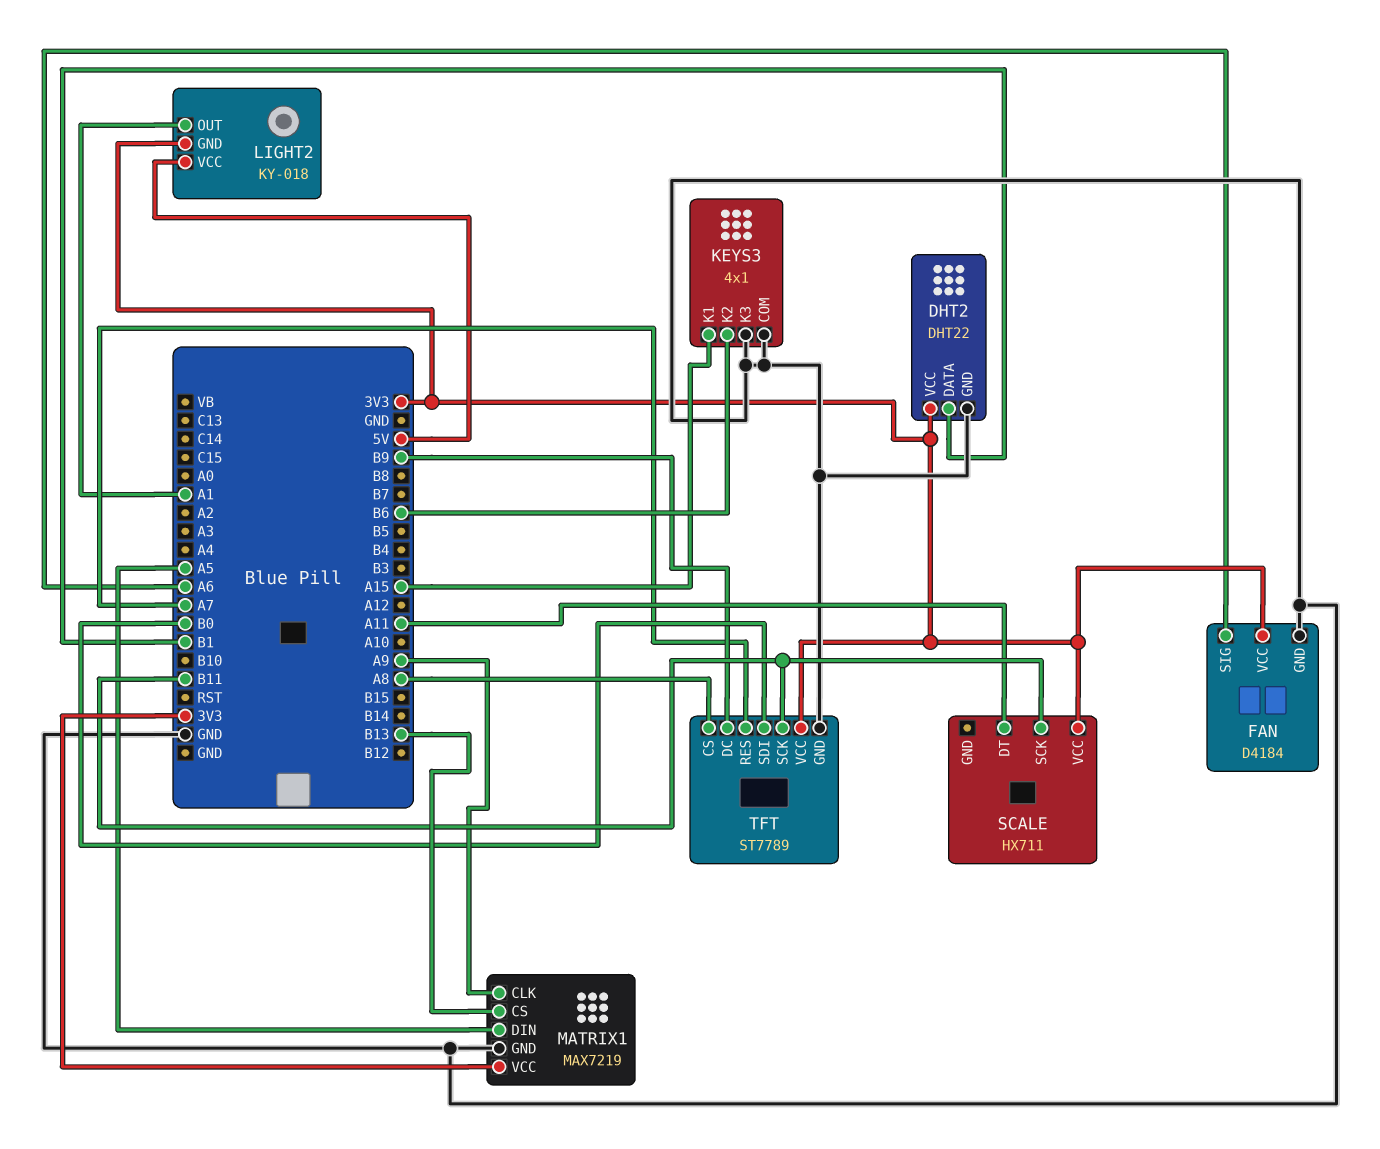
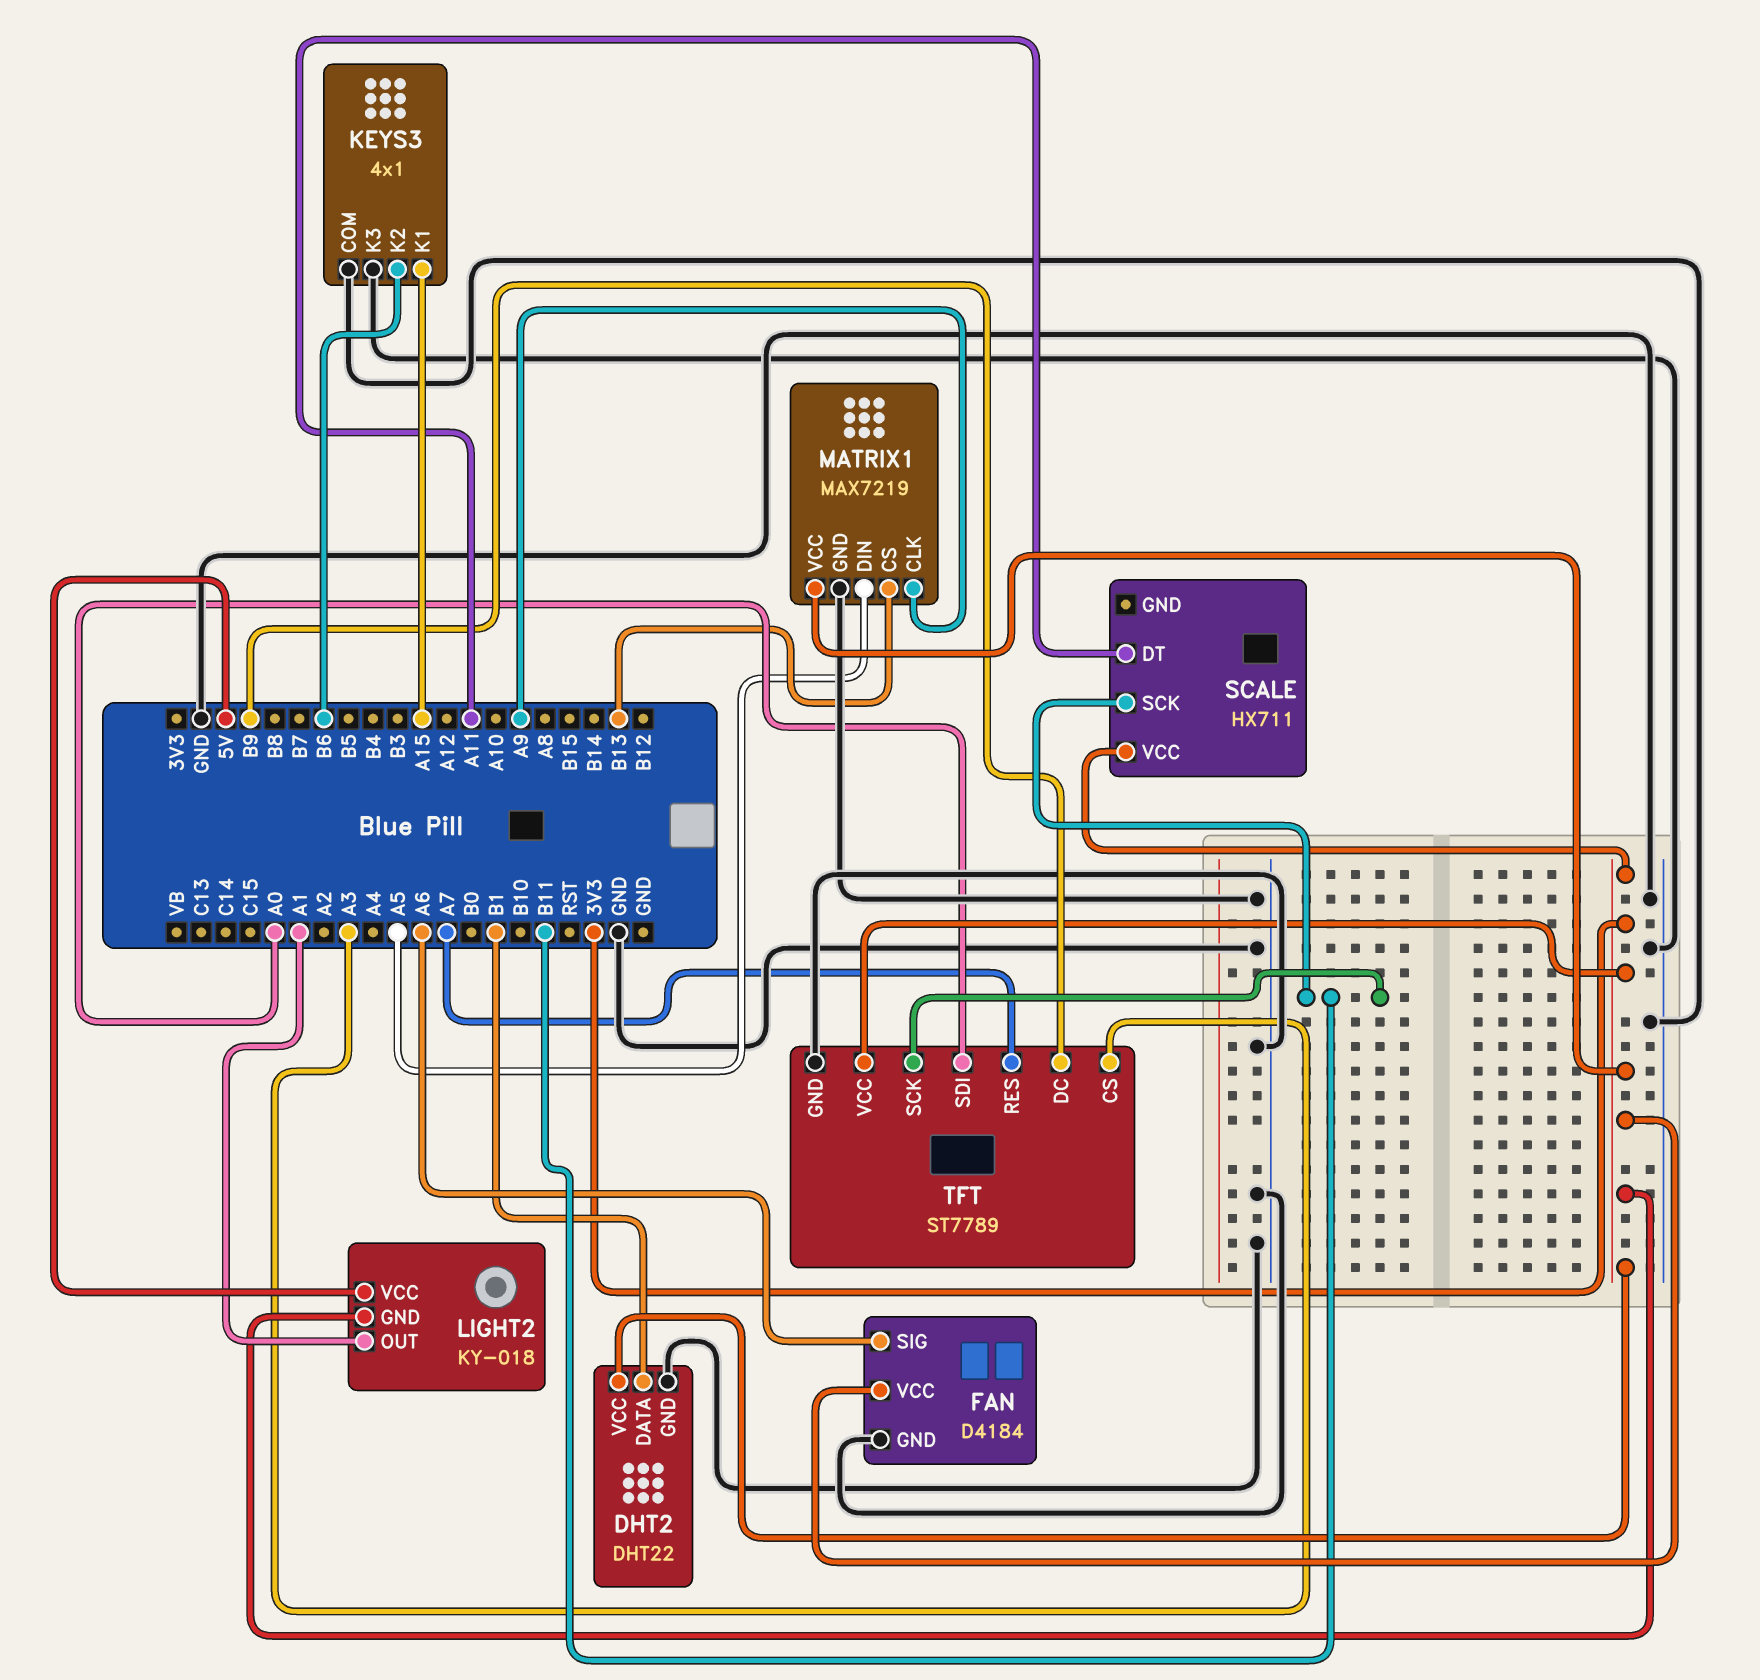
TFT pin CS: A8 -> A3
TFT pin SDI: B0 -> A0

